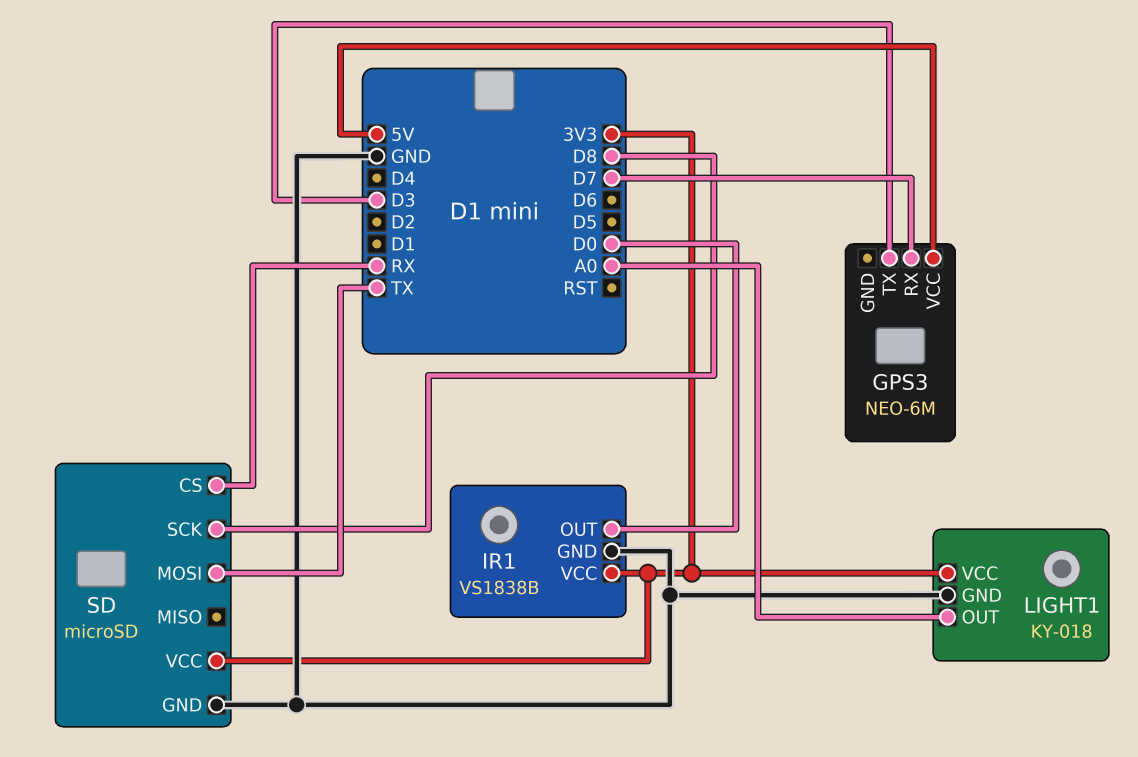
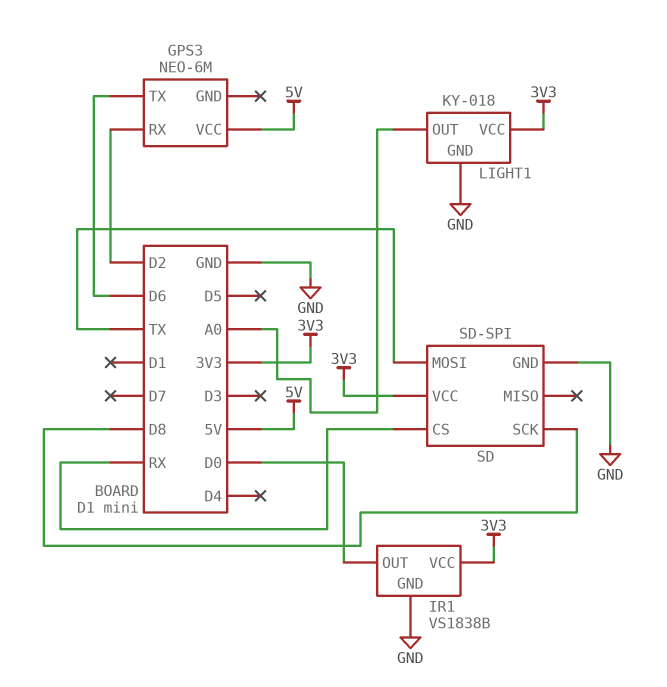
GPS3 pin RX: D7 -> D2
GPS3 pin TX: D3 -> D6
SD: microSD -> SD-SPI

